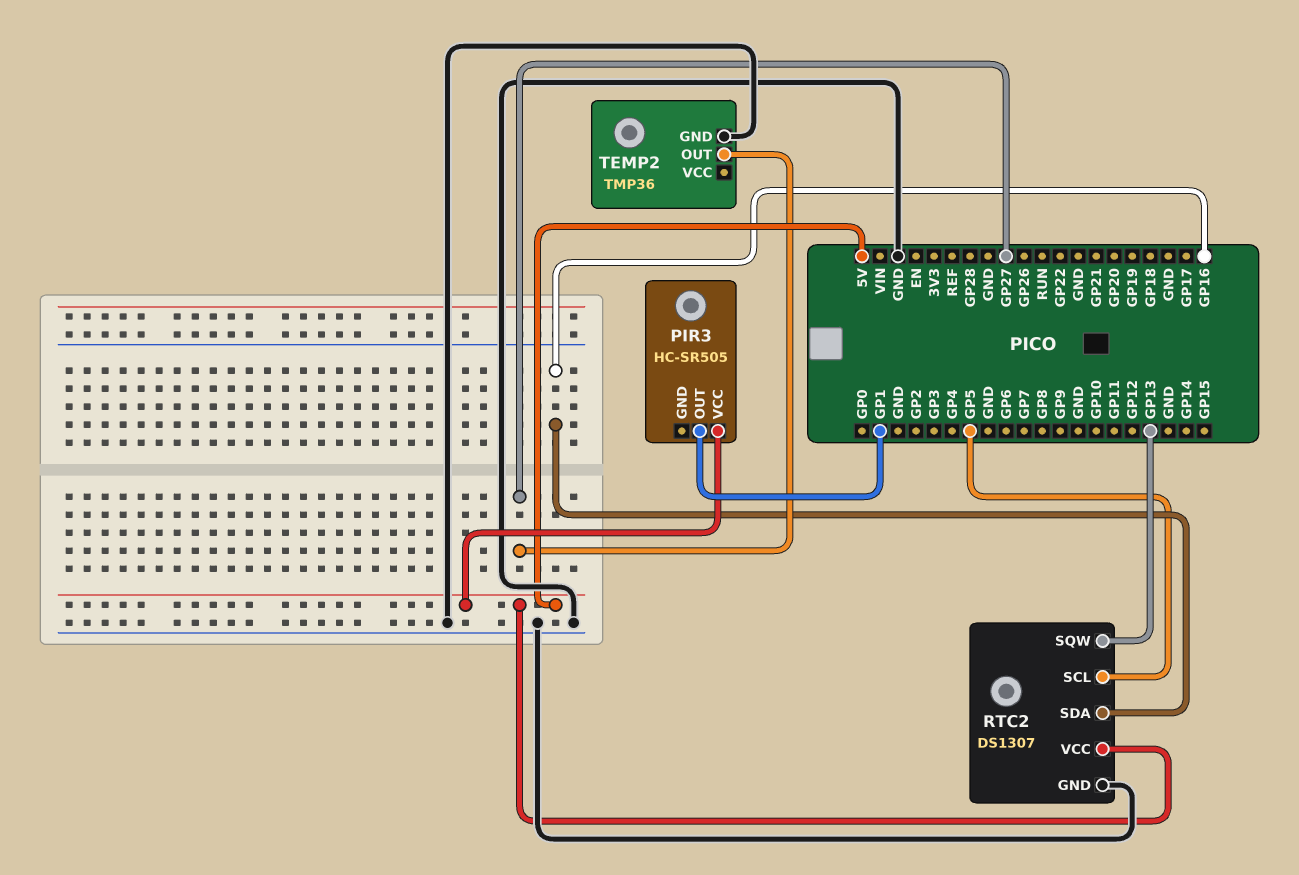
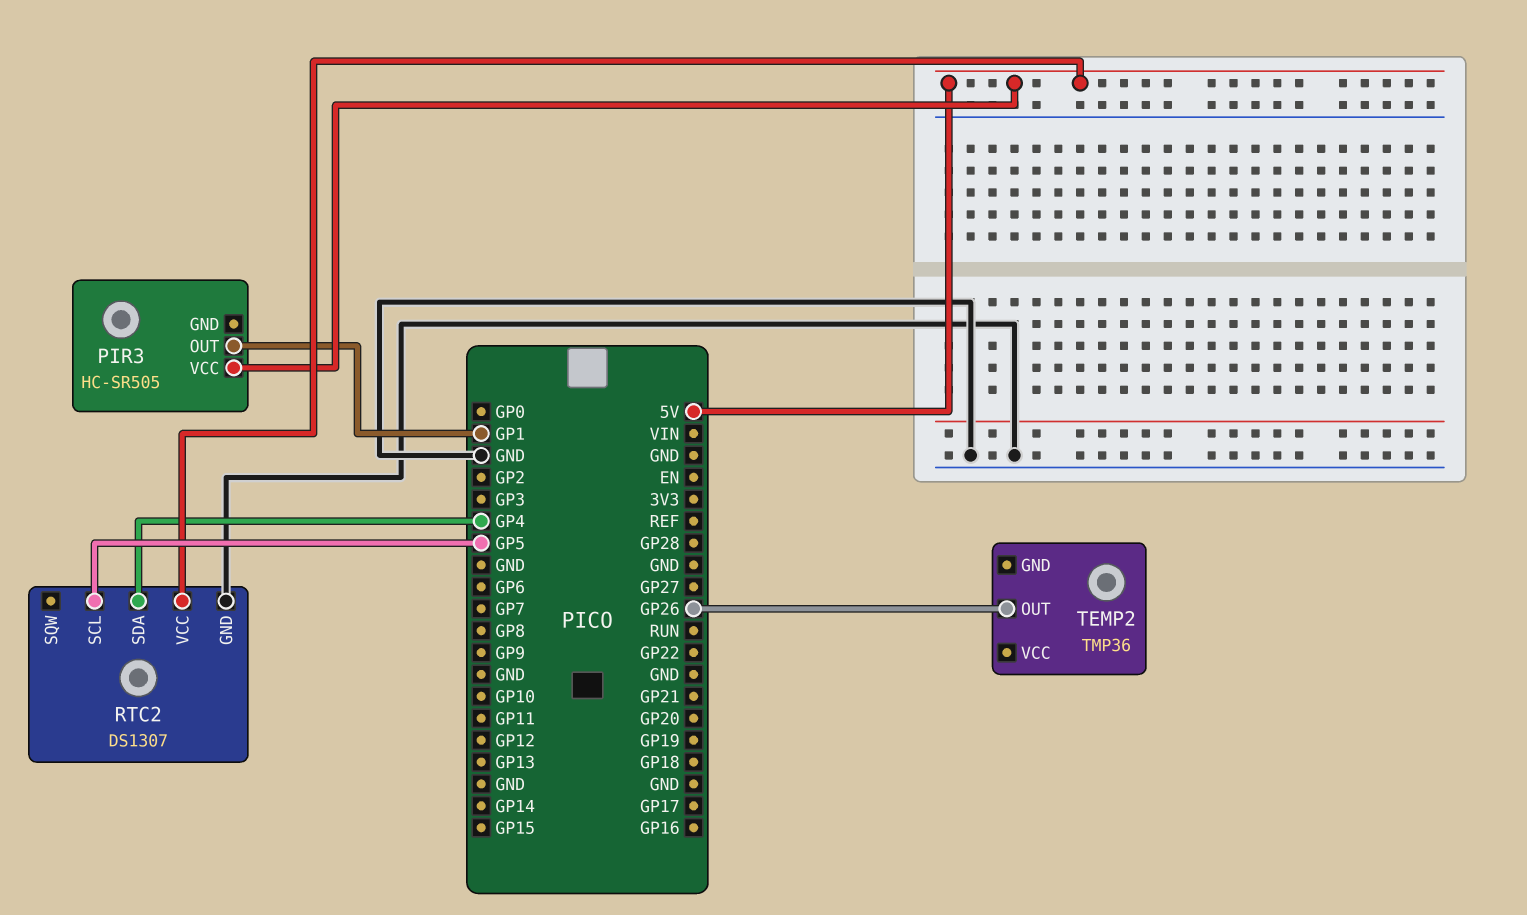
RTC2 pin SDA: GP16 -> GP4
RTC2 pin SQW: GP13 -> none
TEMP2 pin GND: GND -> none
TEMP2 pin OUT: GP27 -> GP26

